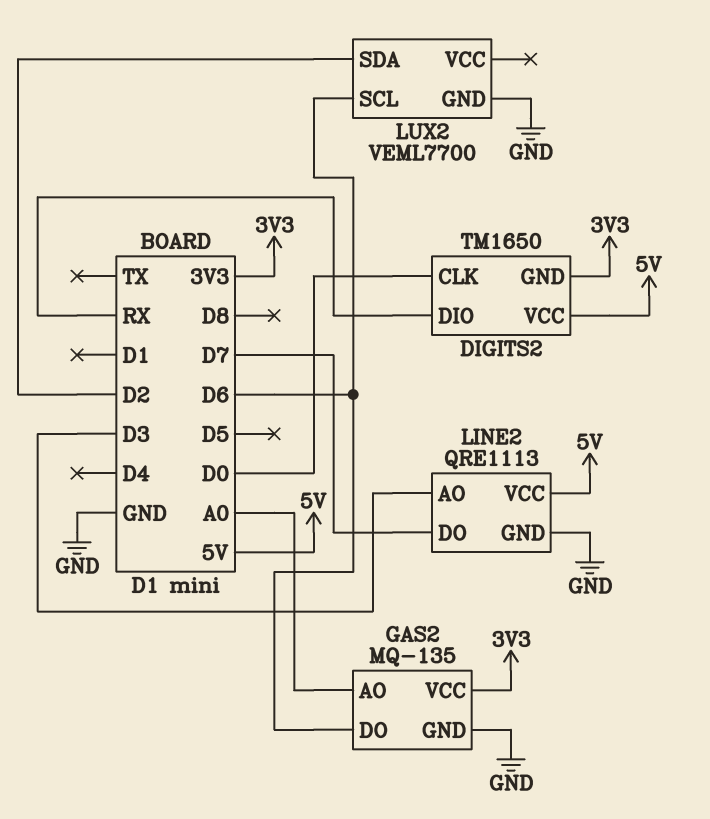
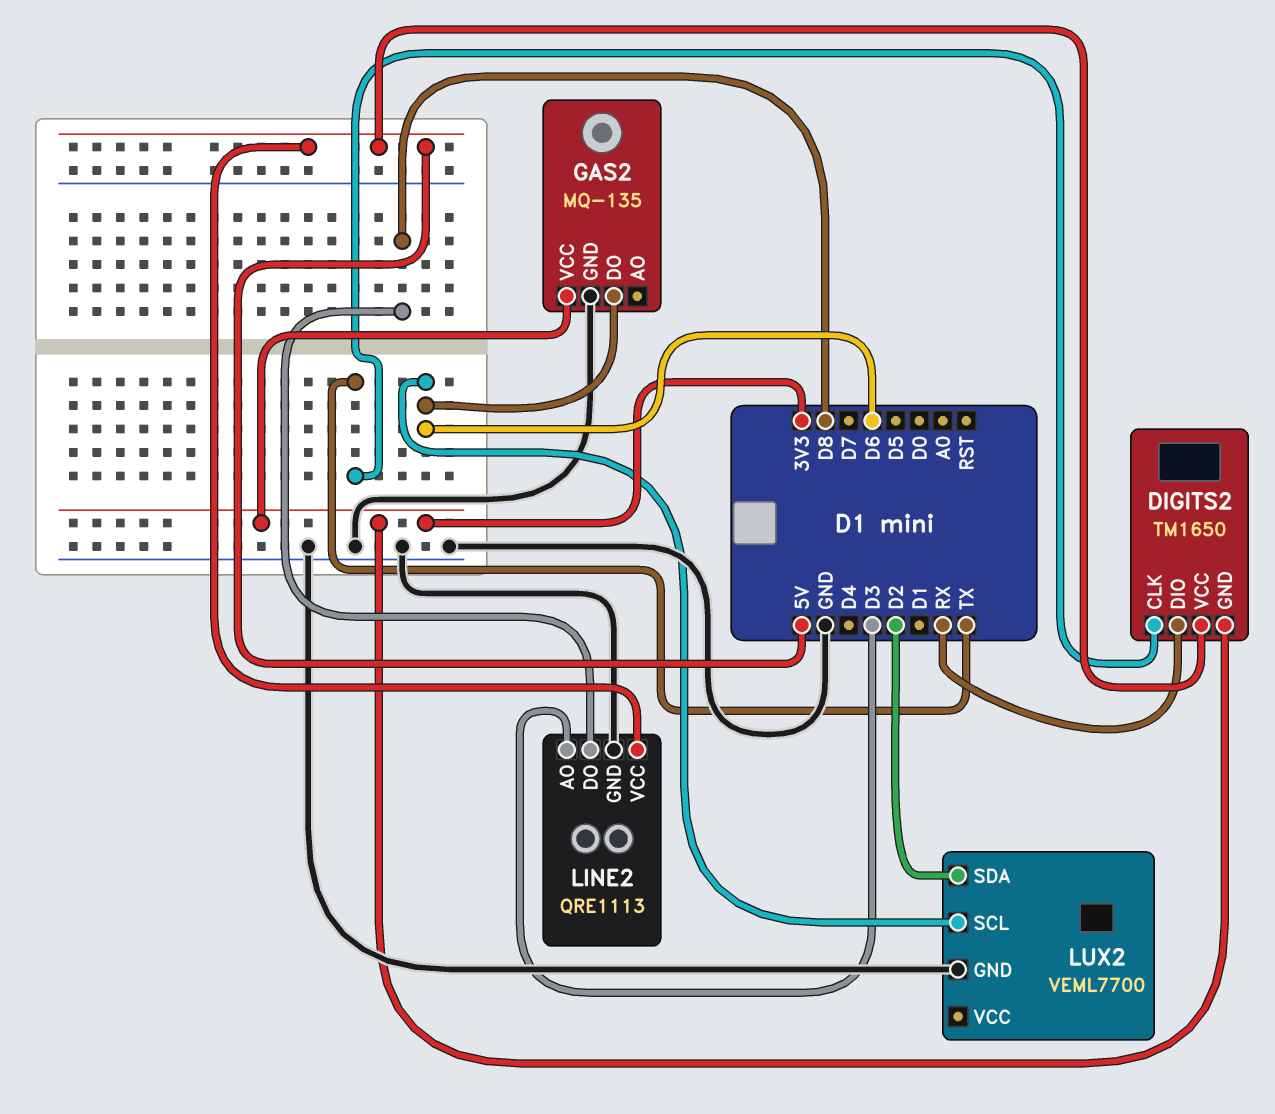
DIGITS2 pin CLK: D0 -> TX
GAS2 pin AO: A0 -> none
LINE2 pin DO: D7 -> D8

